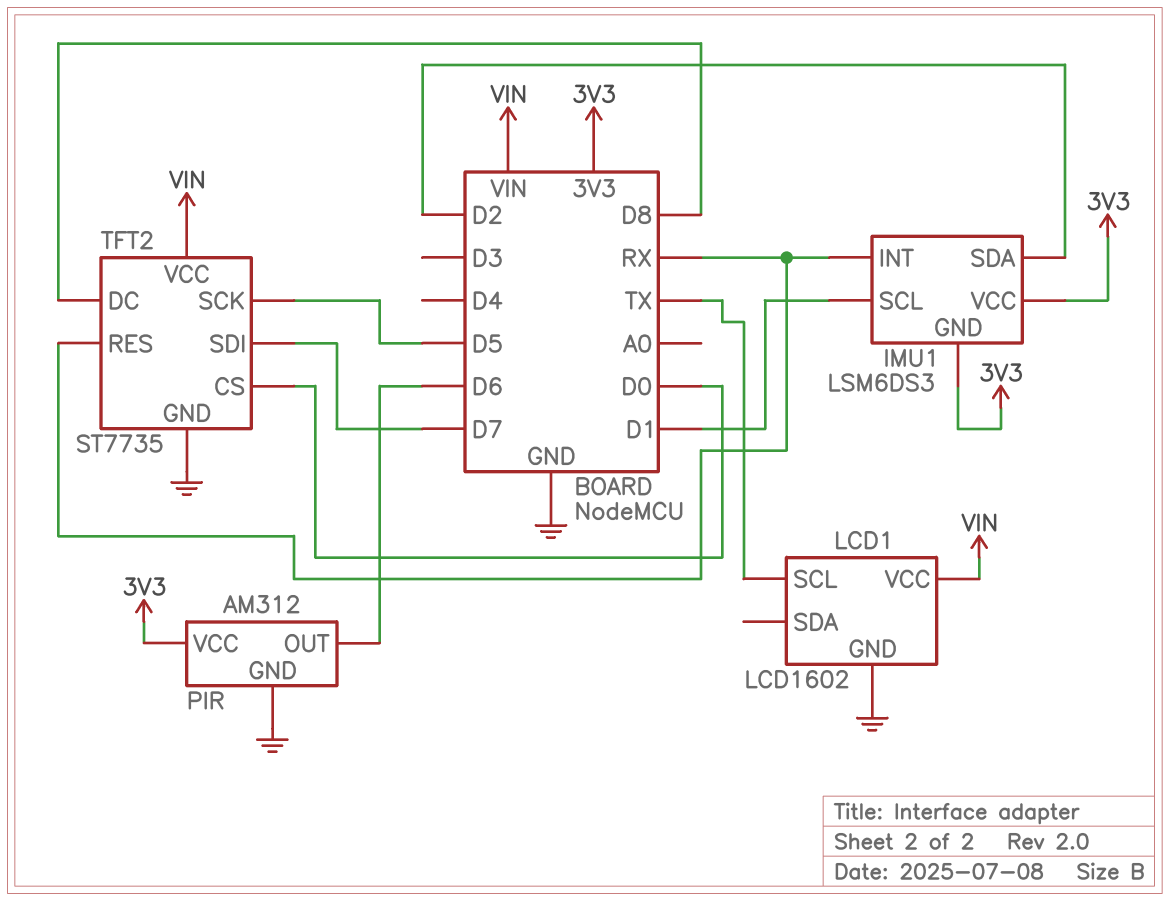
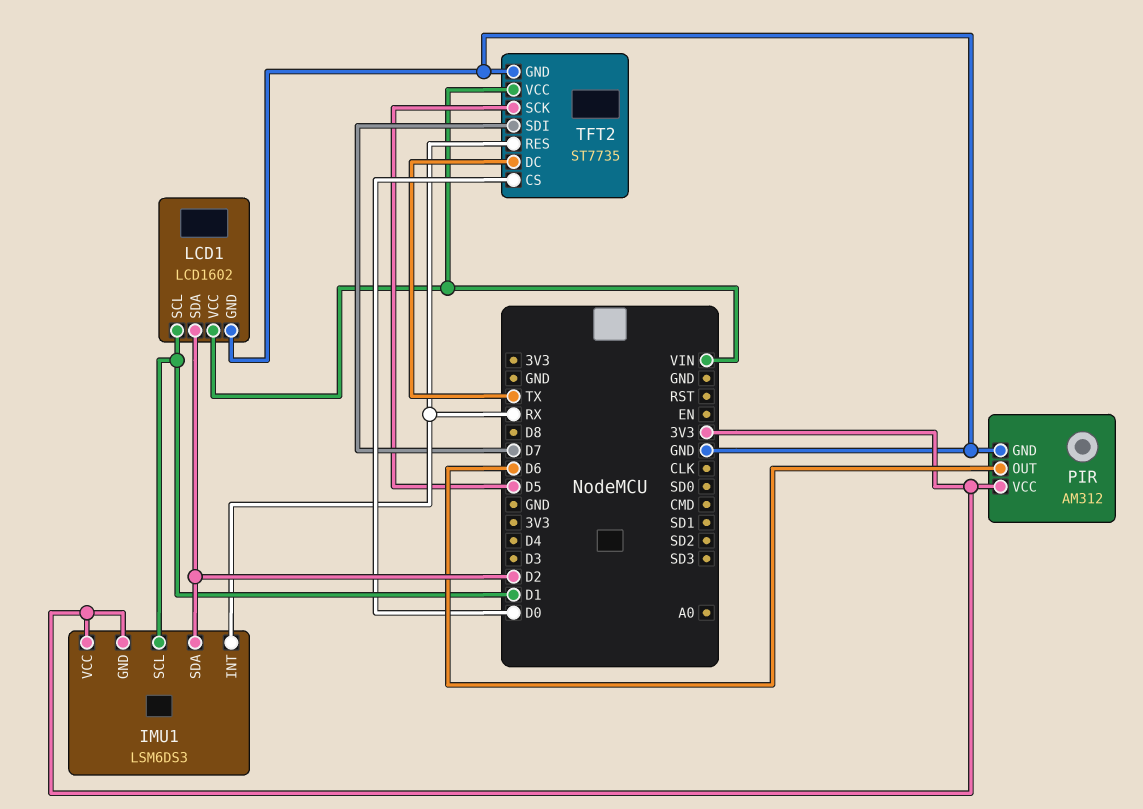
LCD1 pin SCL: TX -> D1
LCD1 pin SDA: none -> D2
TFT2 pin DC: D8 -> TX

